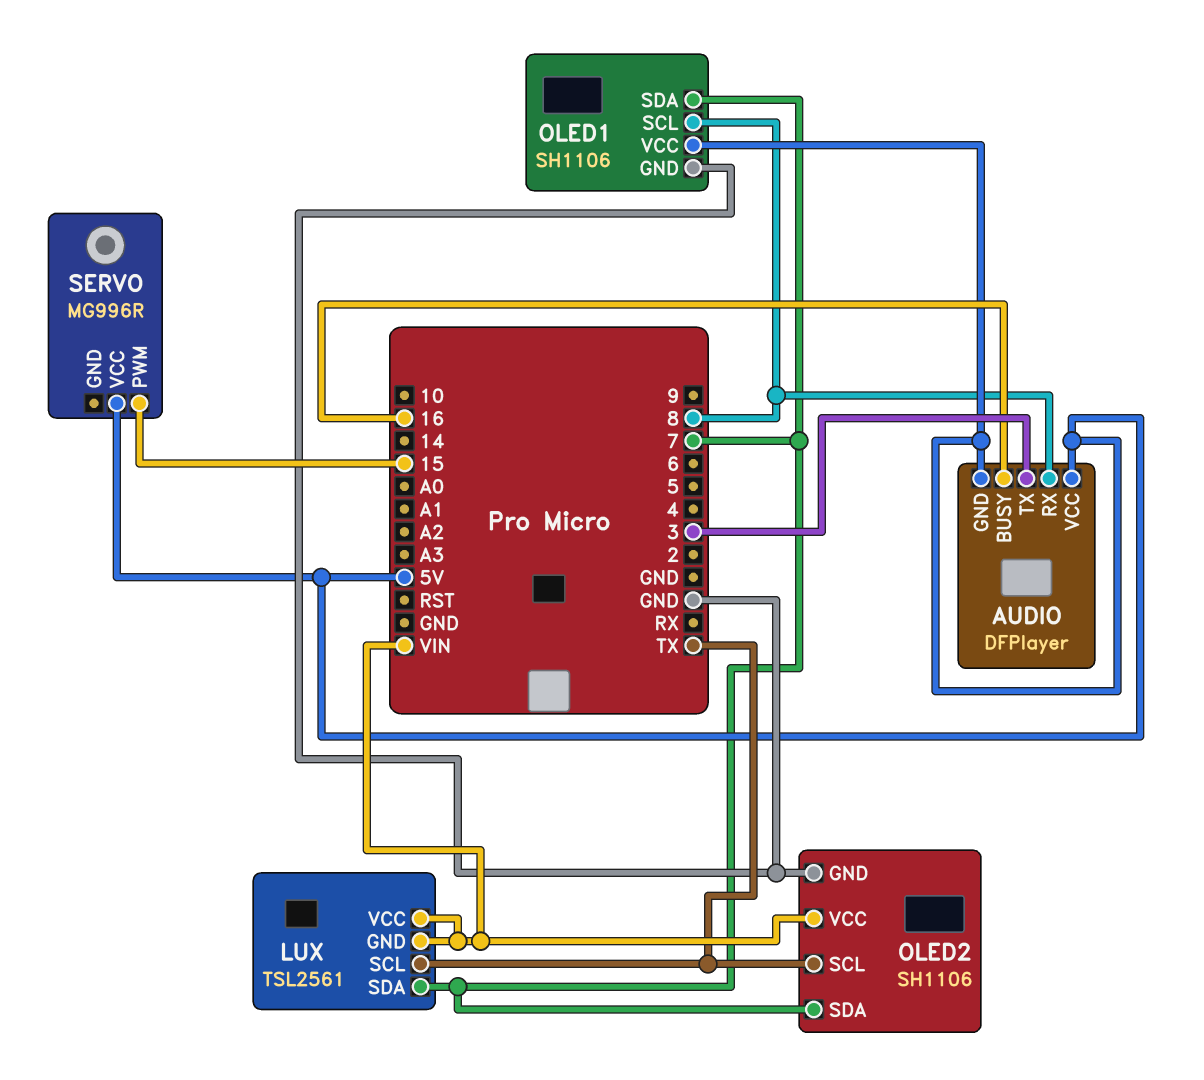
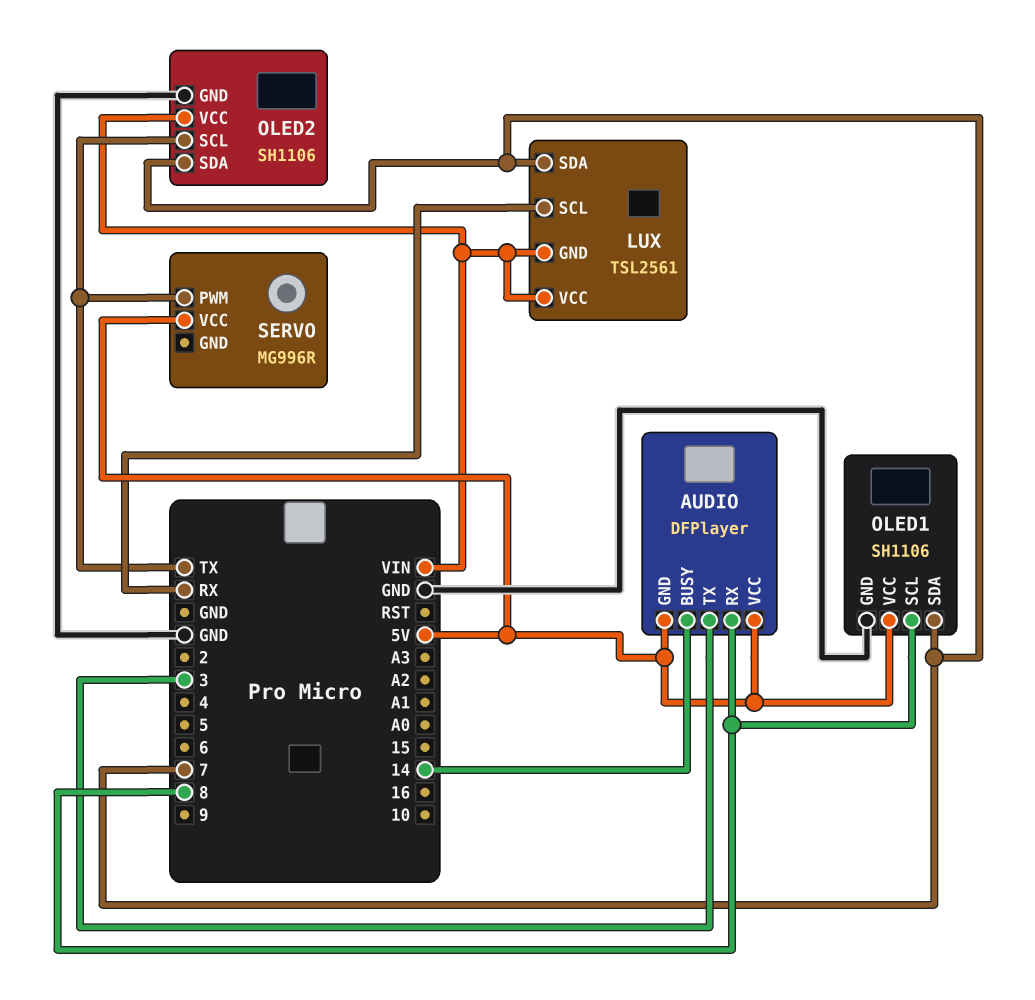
AUDIO pin BUSY: 16 -> 14
LUX pin SCL: TX -> RX
SERVO pin PWM: 15 -> TX

